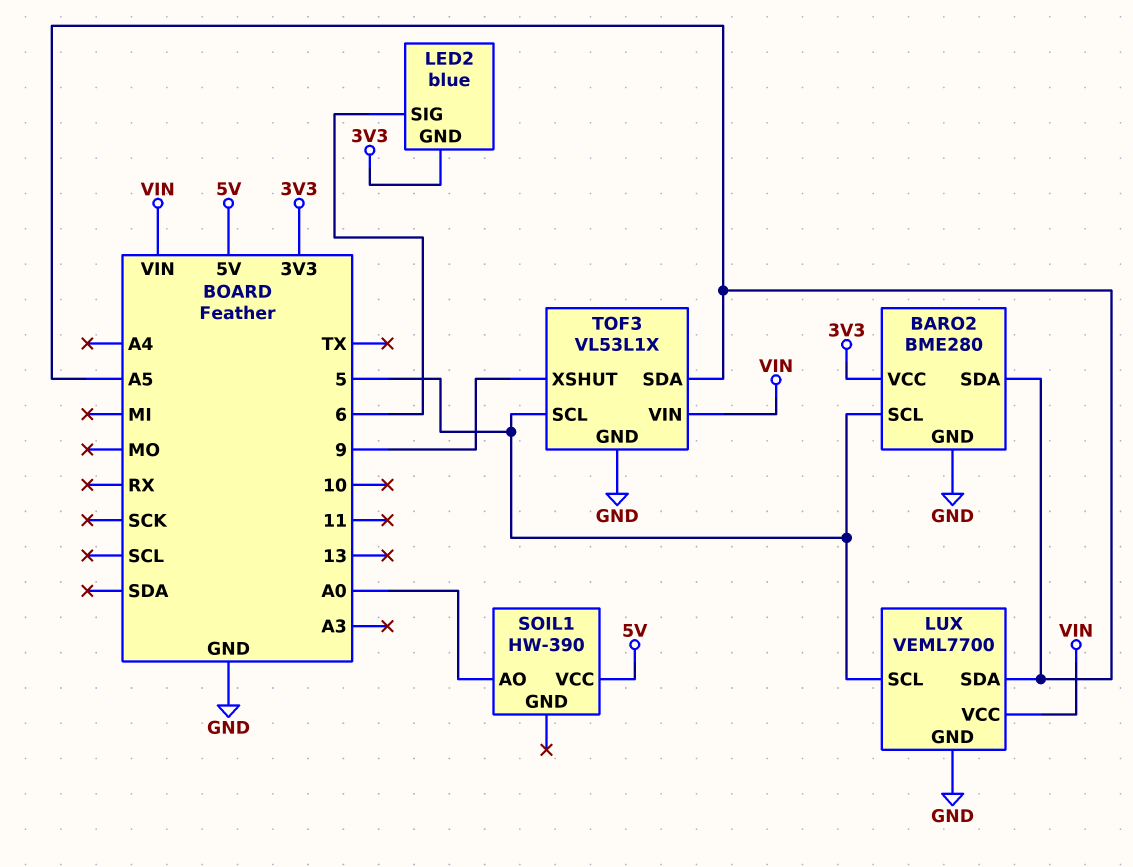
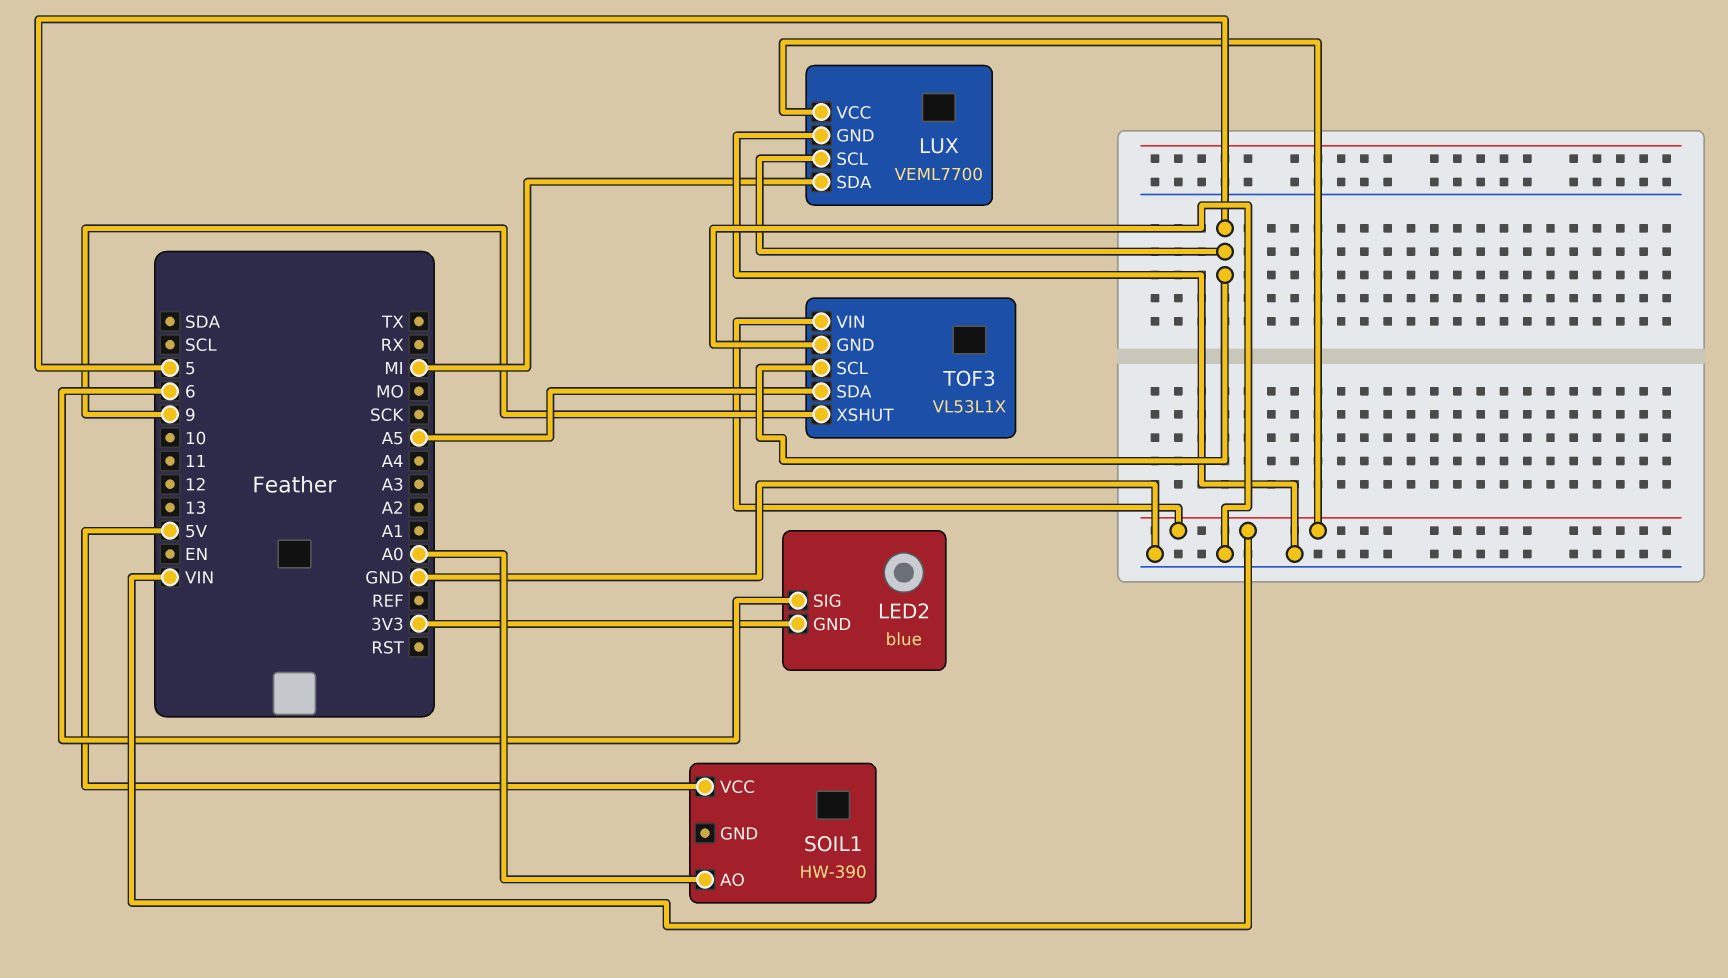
BARO2: BME280 -> none
BARO2 pin GND: GND -> none
BARO2 pin SCL: 5 -> none
BARO2 pin SDA: A5 -> none
BARO2 pin VCC: 3V3 -> none
LUX pin SDA: A5 -> MI

